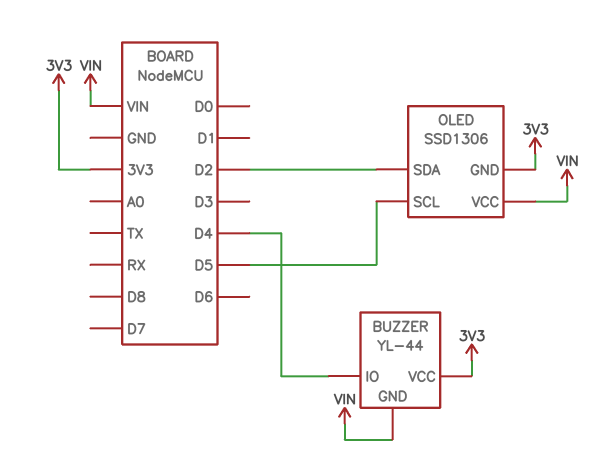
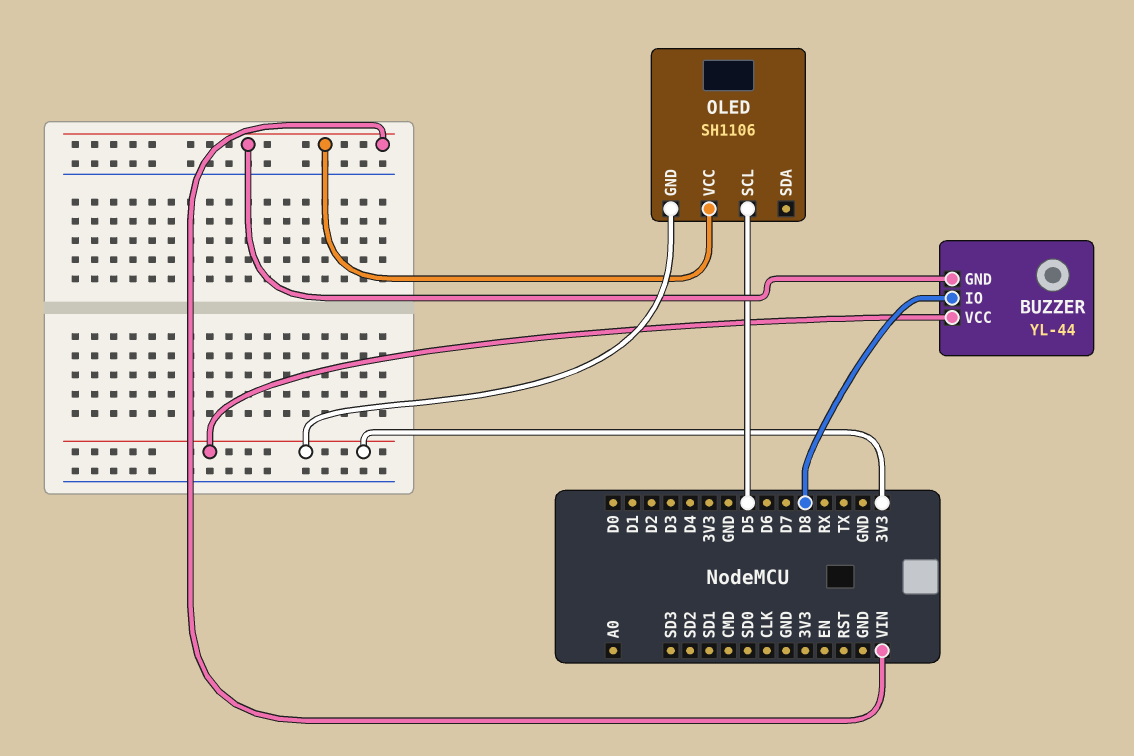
BUZZER pin IO: D4 -> D8
OLED: SSD1306 -> SH1106
OLED pin SDA: D2 -> none

